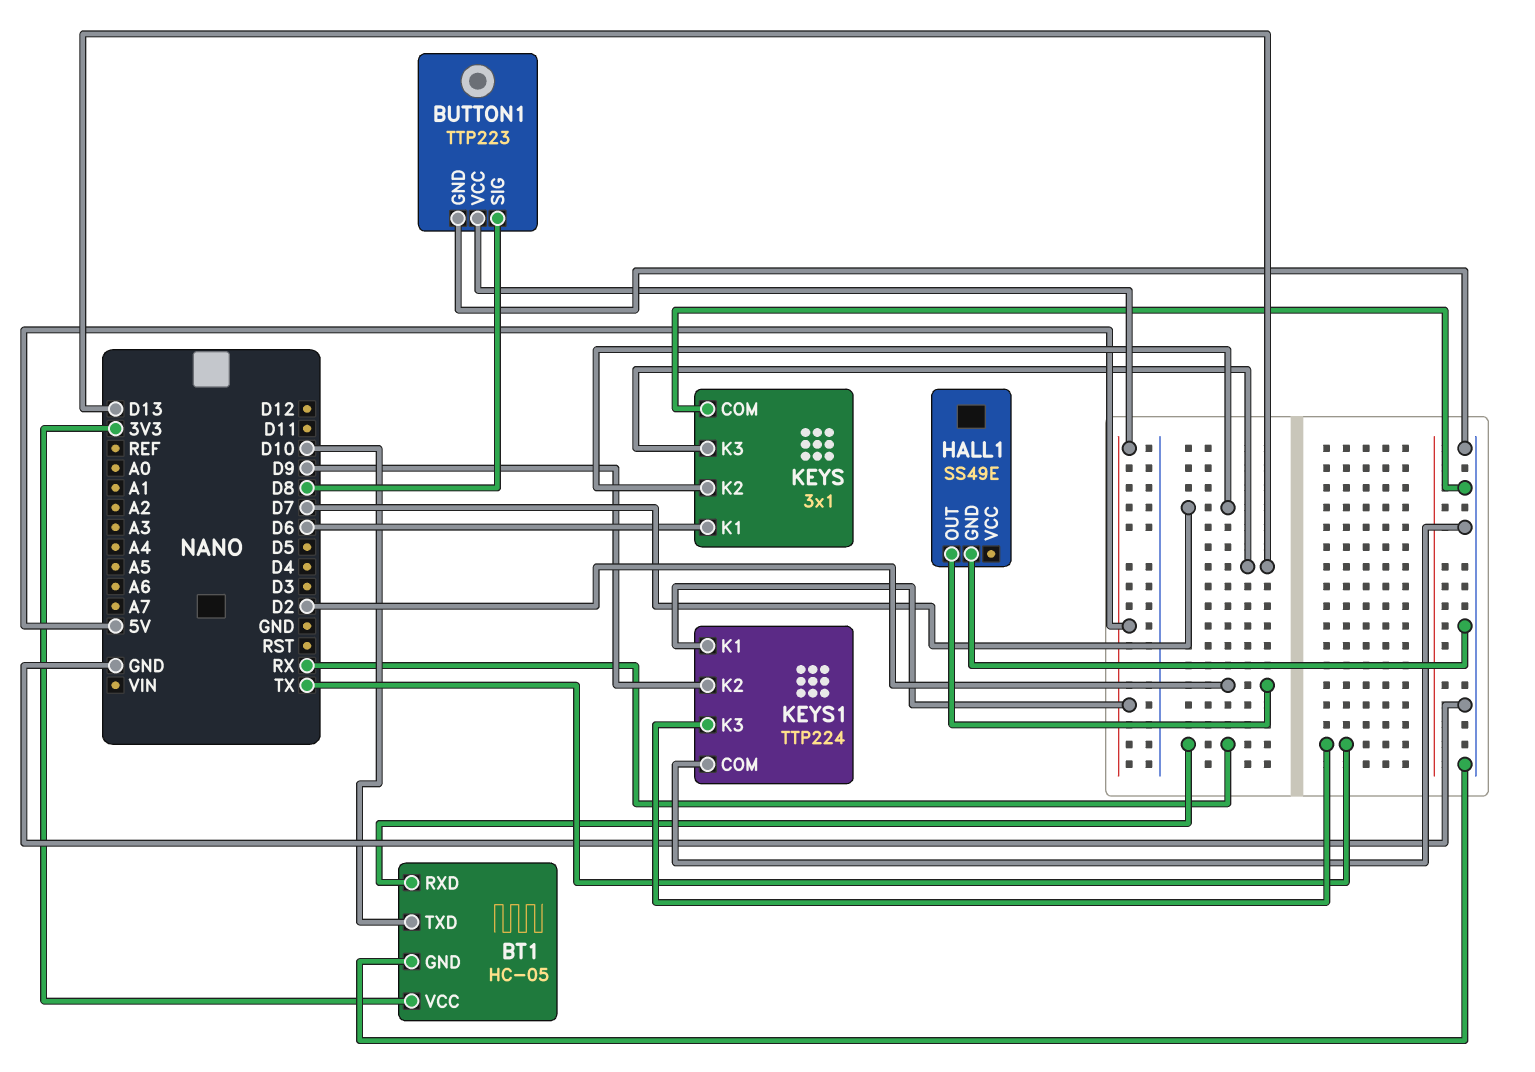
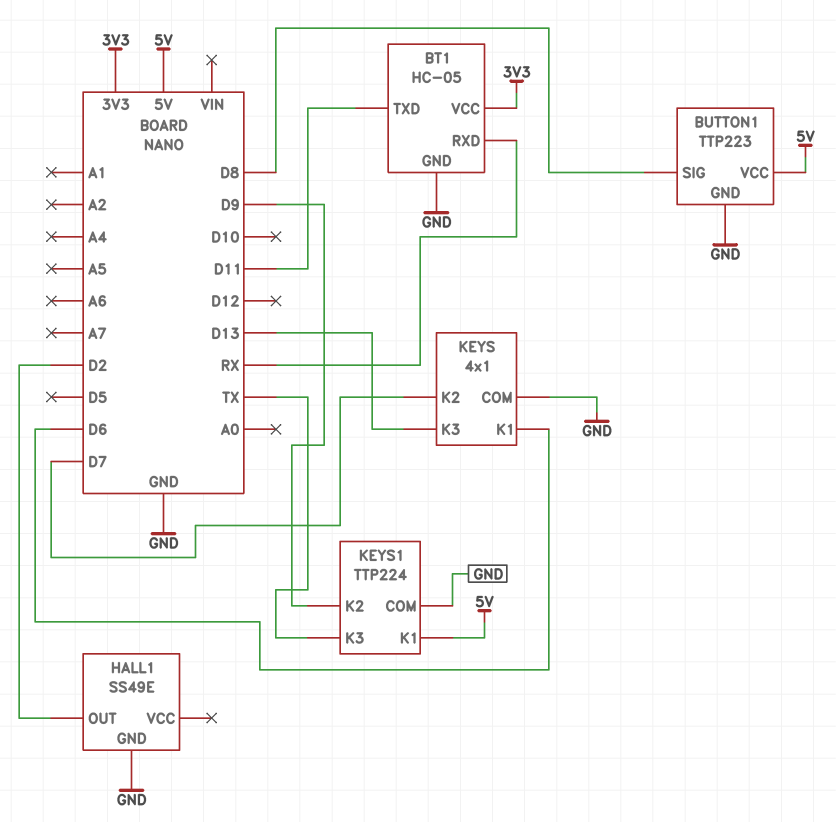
BT1 pin TXD: D10 -> D11
KEYS: 3x1 -> 4x1

